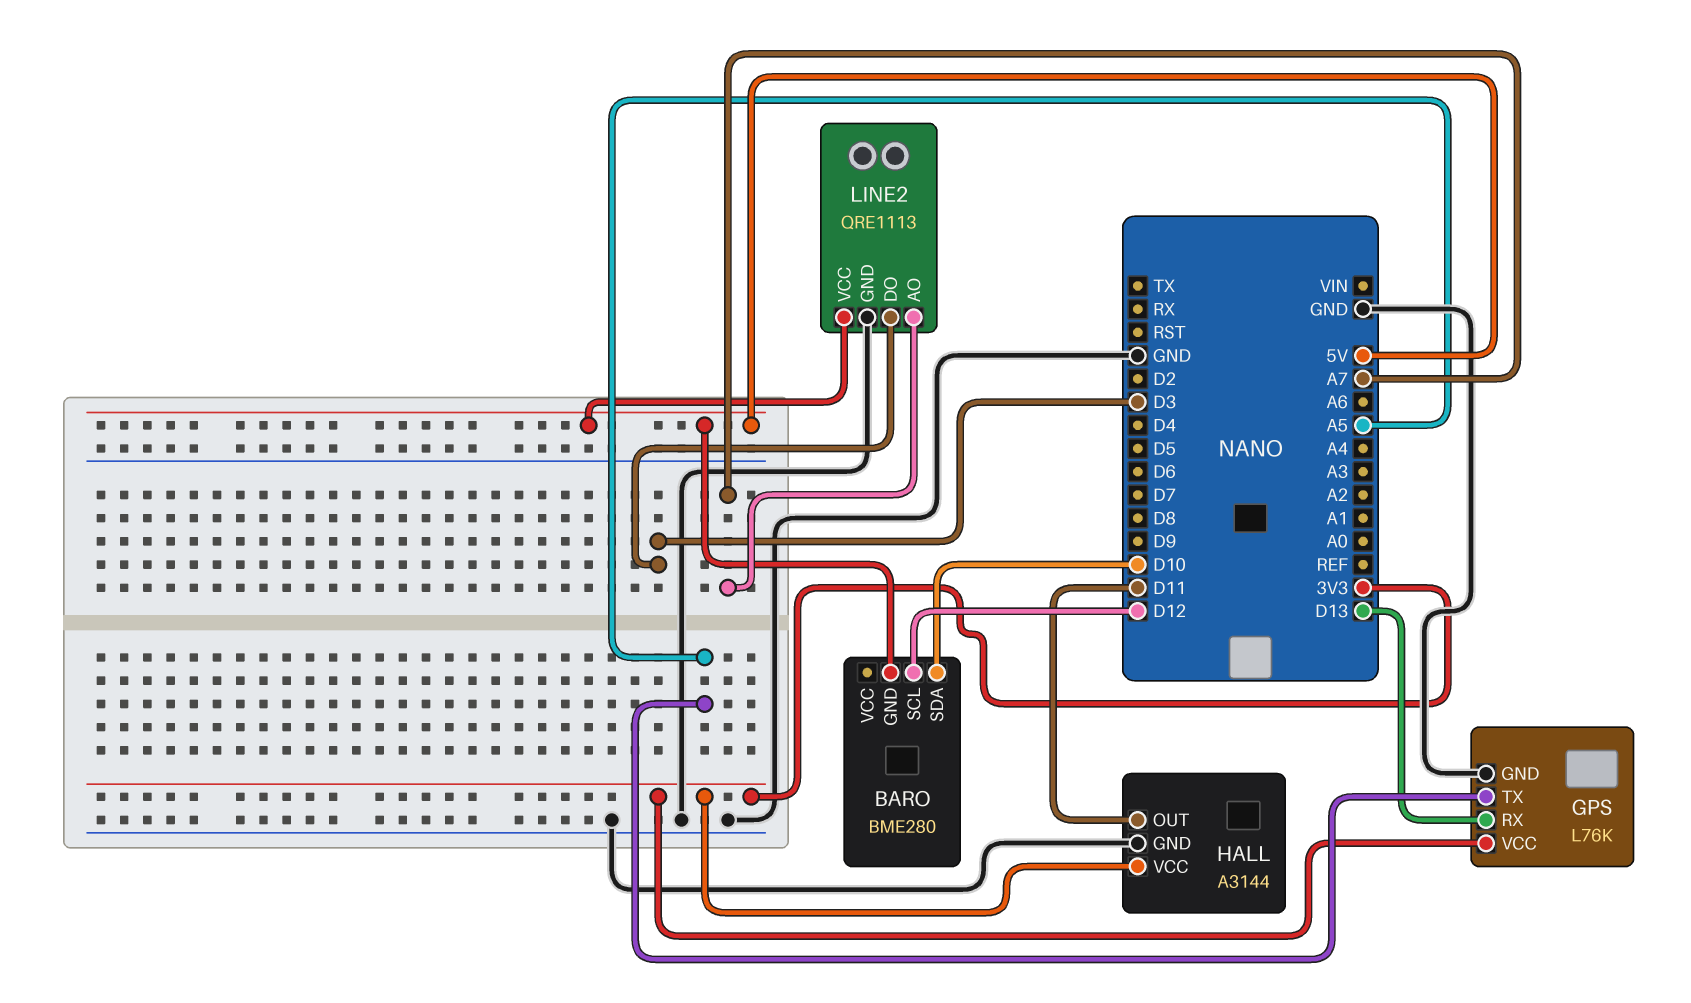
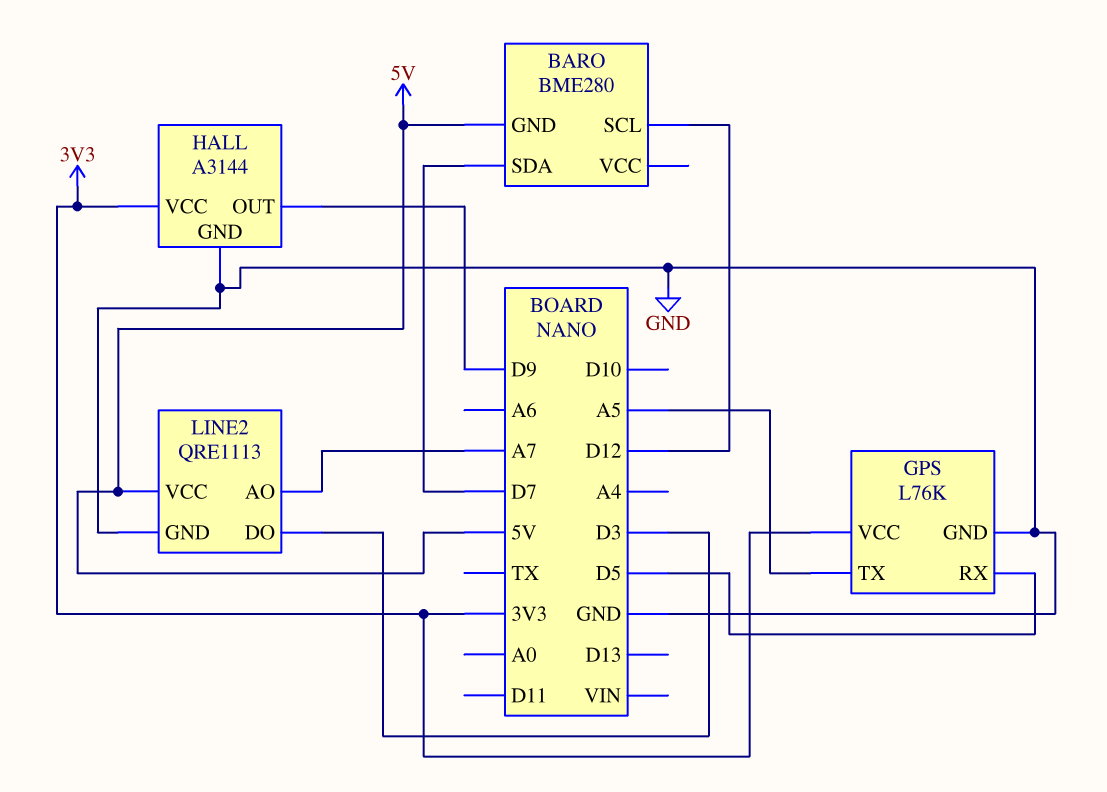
BARO pin SDA: D10 -> D7
GPS pin RX: D13 -> D5
HALL pin OUT: D11 -> D9

